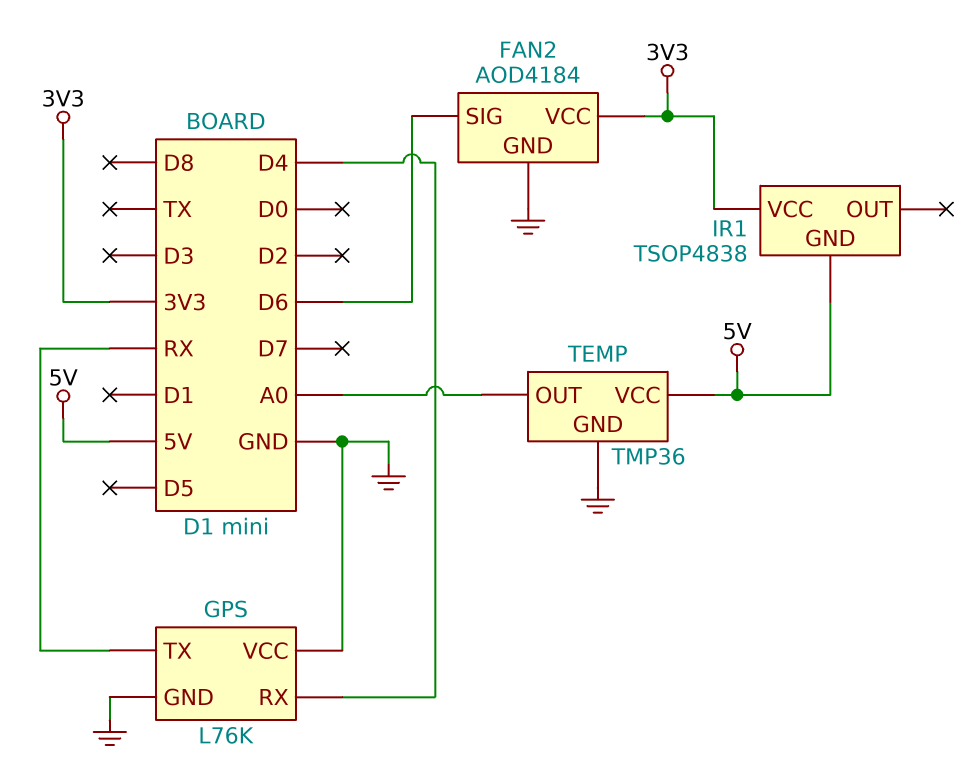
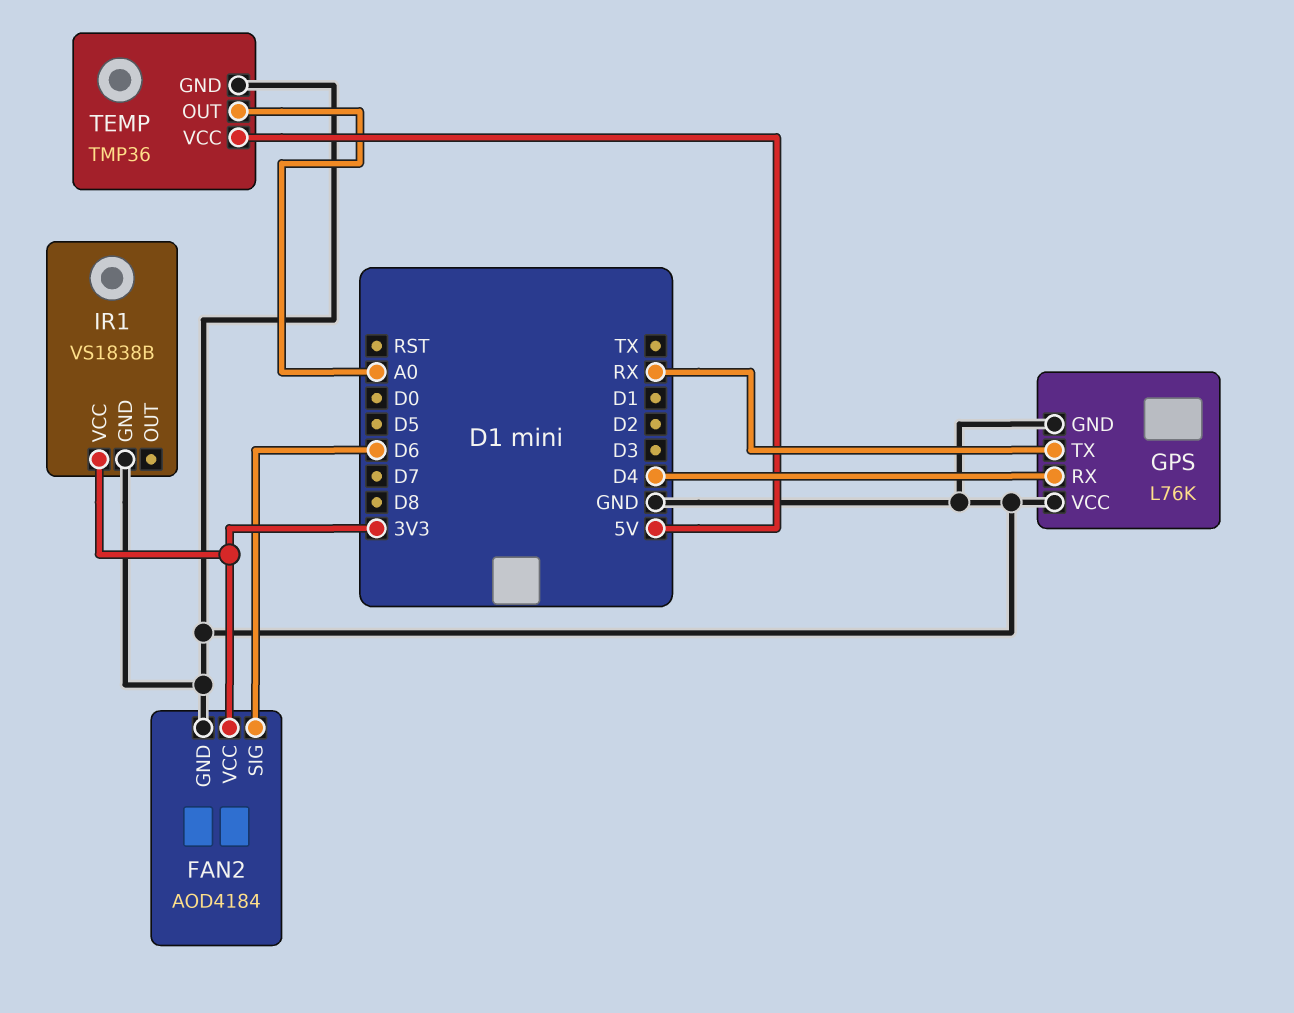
IR1: TSOP4838 -> VS1838B
IR1 pin GND: 5V -> GND

